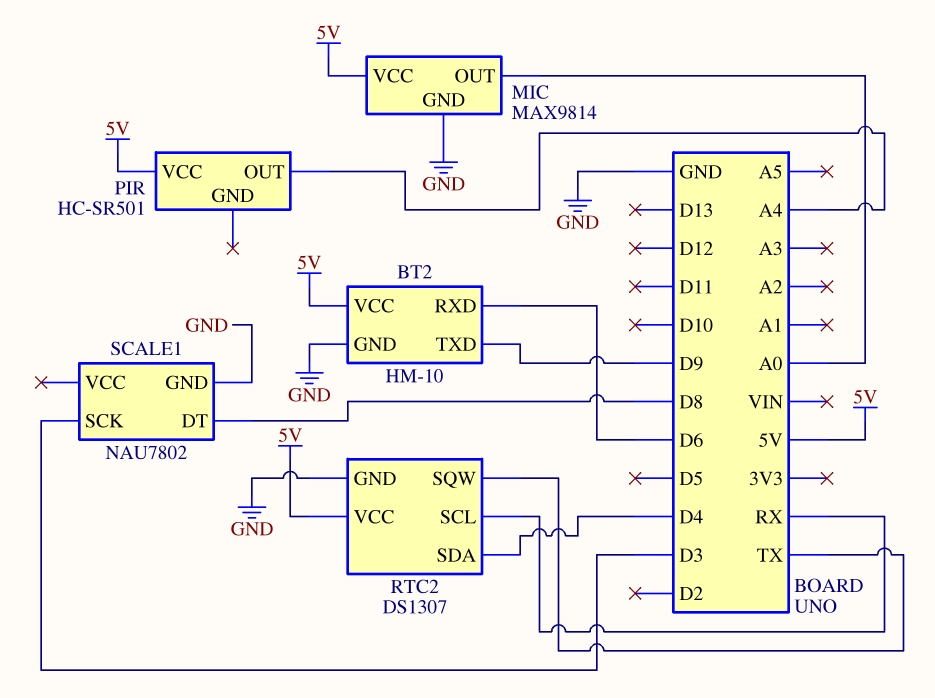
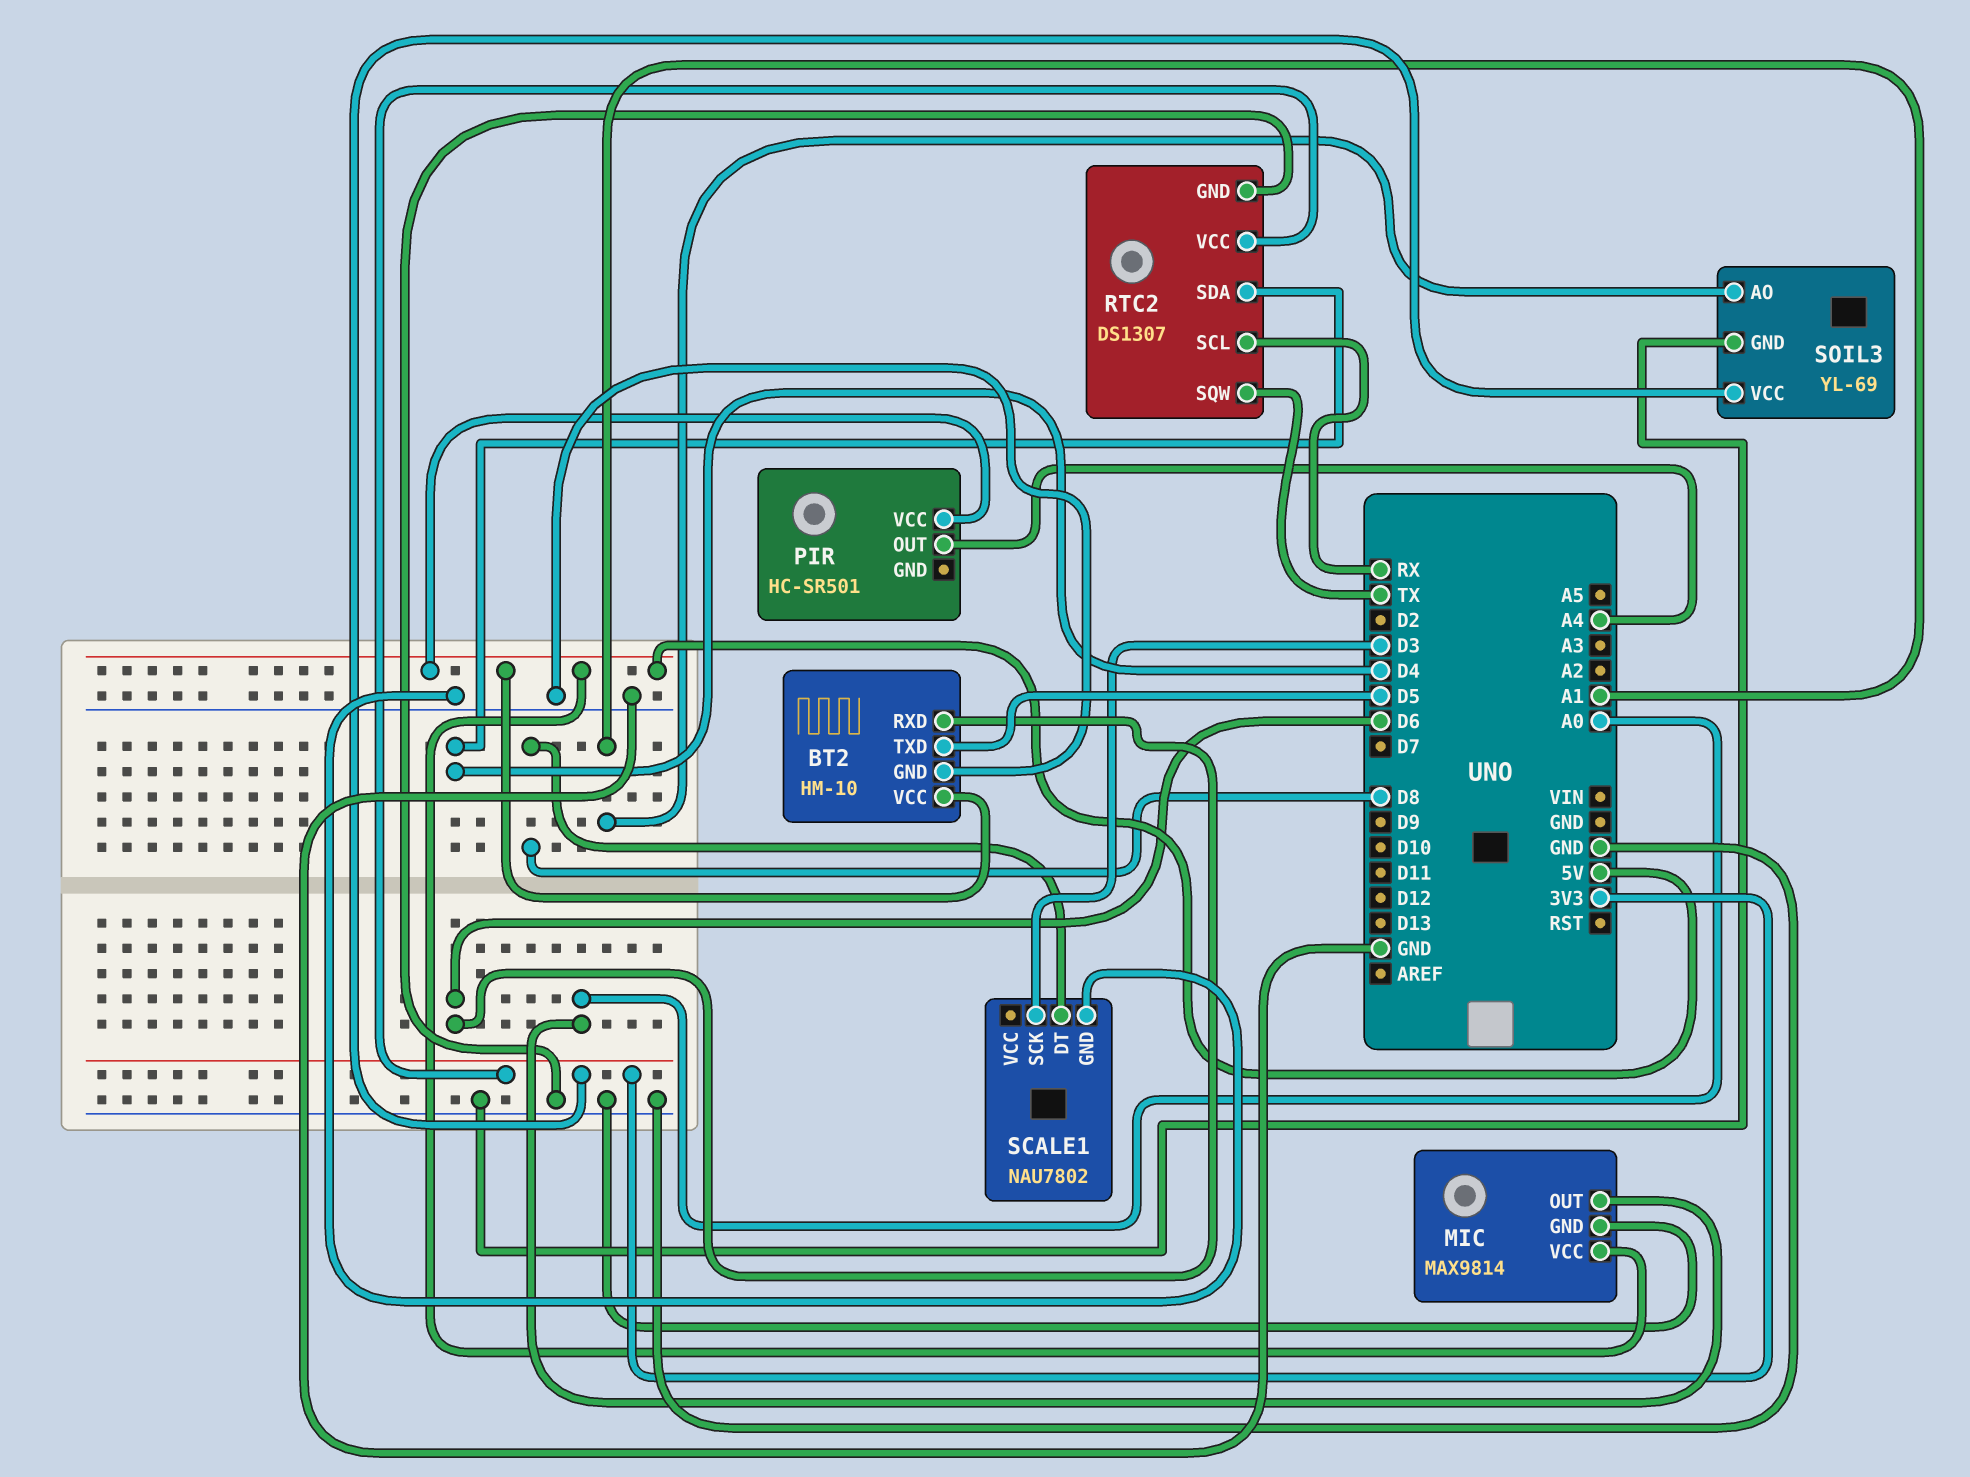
BT2 pin TXD: D9 -> D5
RTC2 pin VCC: 5V -> 3V3
SOIL3: none -> YL-69
SOIL3 pin AO: none -> A1
SOIL3 pin GND: none -> GND
SOIL3 pin VCC: none -> 3V3

